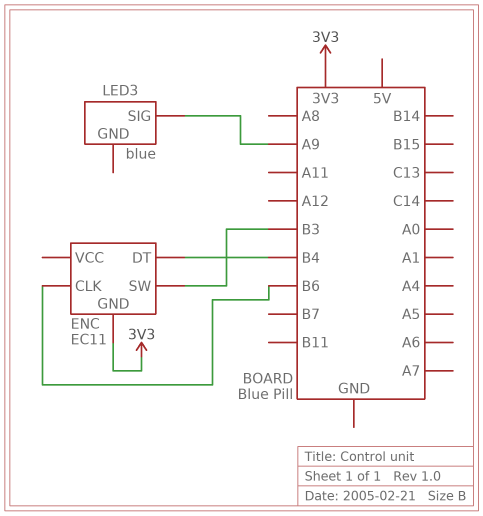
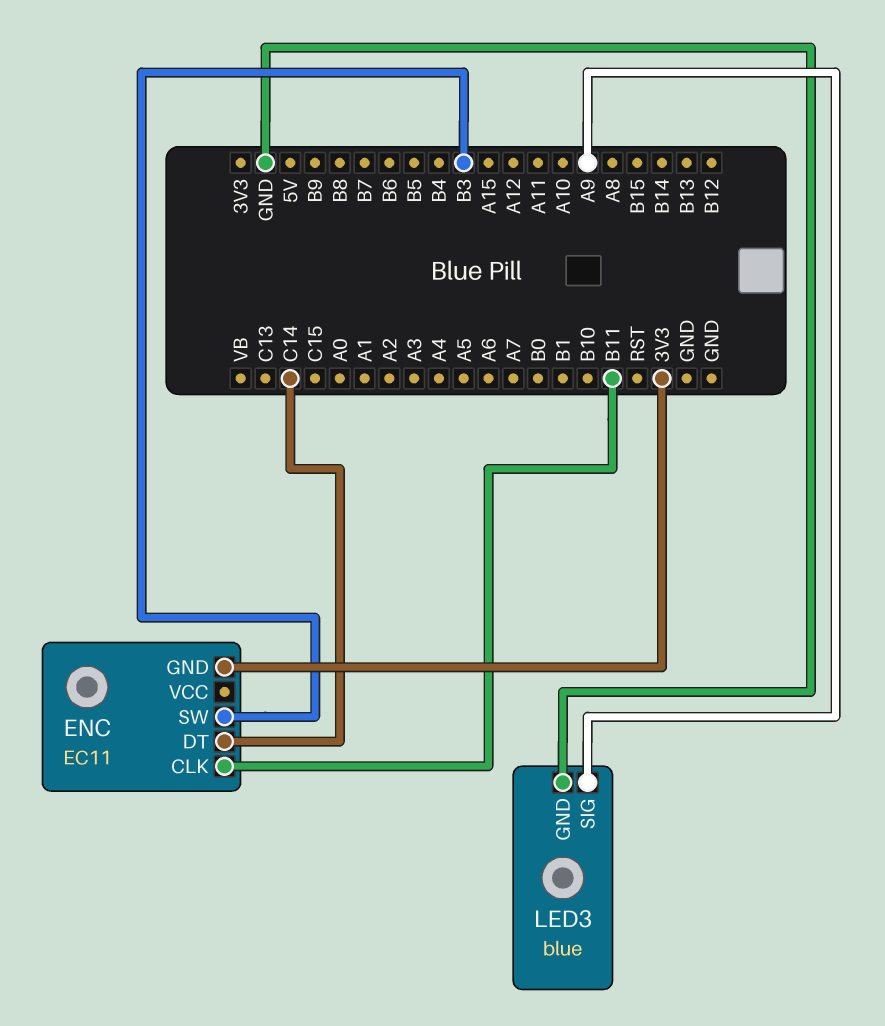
ENC pin CLK: B6 -> B11
ENC pin DT: B4 -> C14
LED3 pin GND: none -> GND

